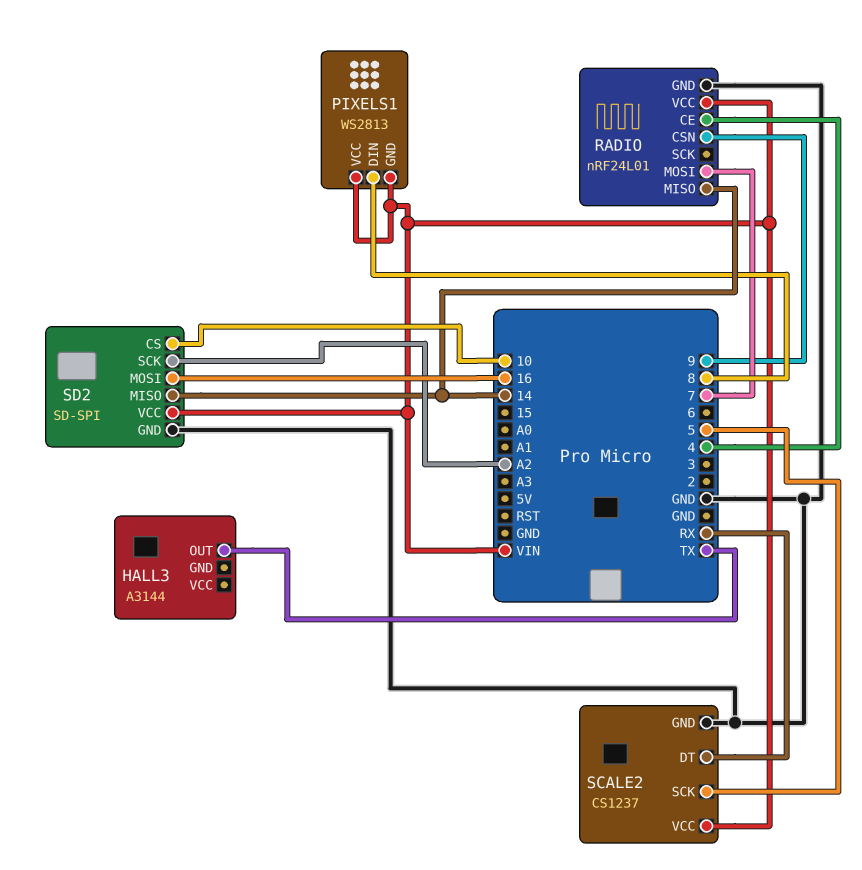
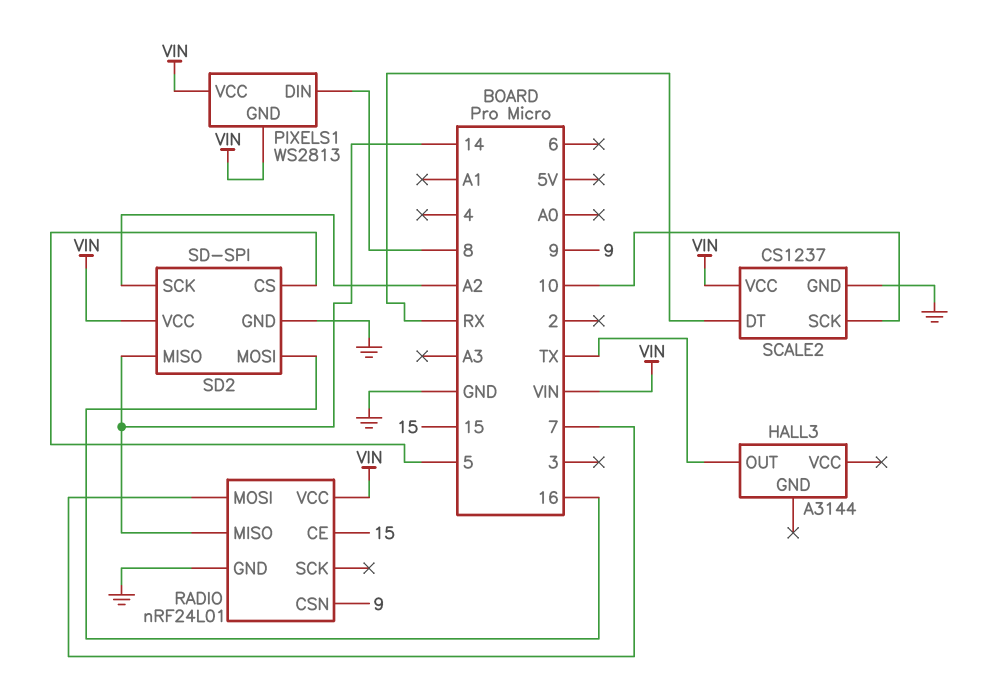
RADIO pin CE: 4 -> 15
SCALE2 pin SCK: 5 -> 10
SD2 pin CS: 10 -> 5

